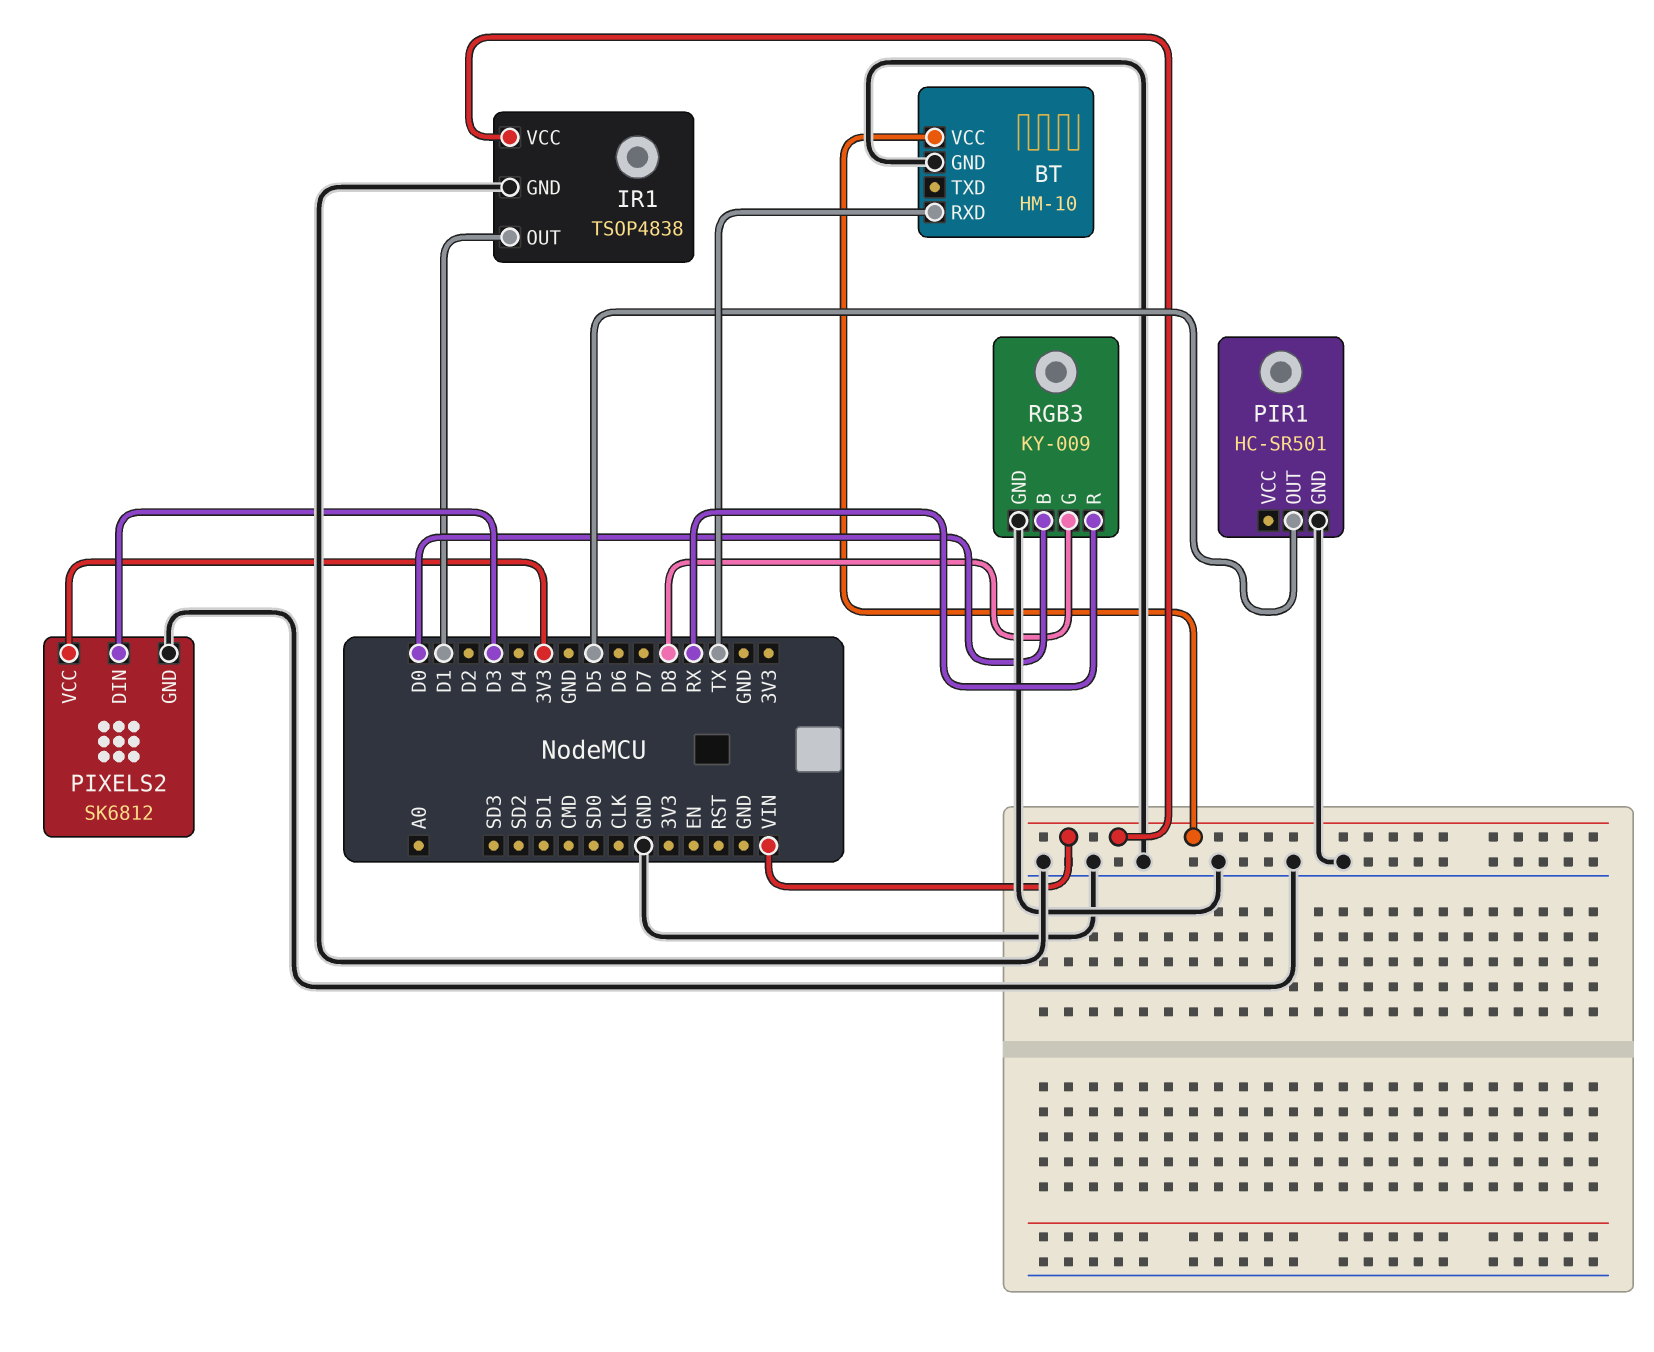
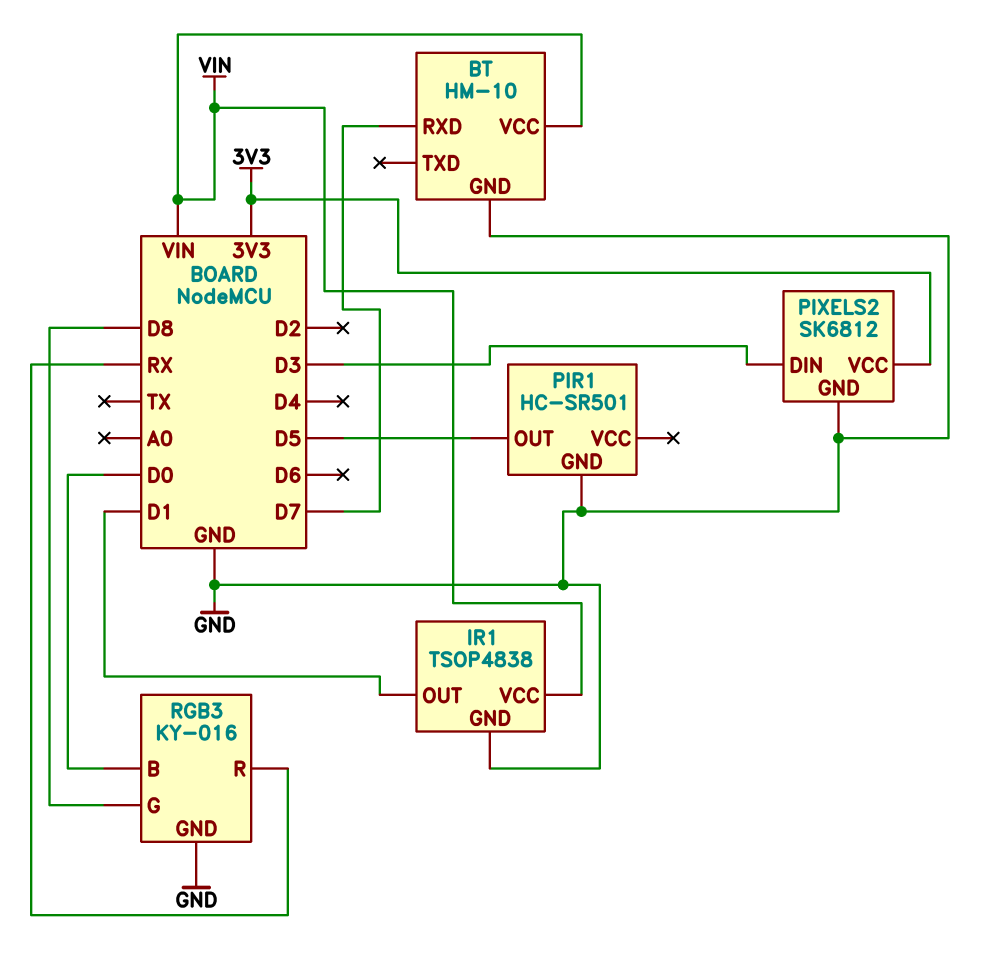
BT pin RXD: TX -> D7
RGB3: KY-009 -> KY-016

